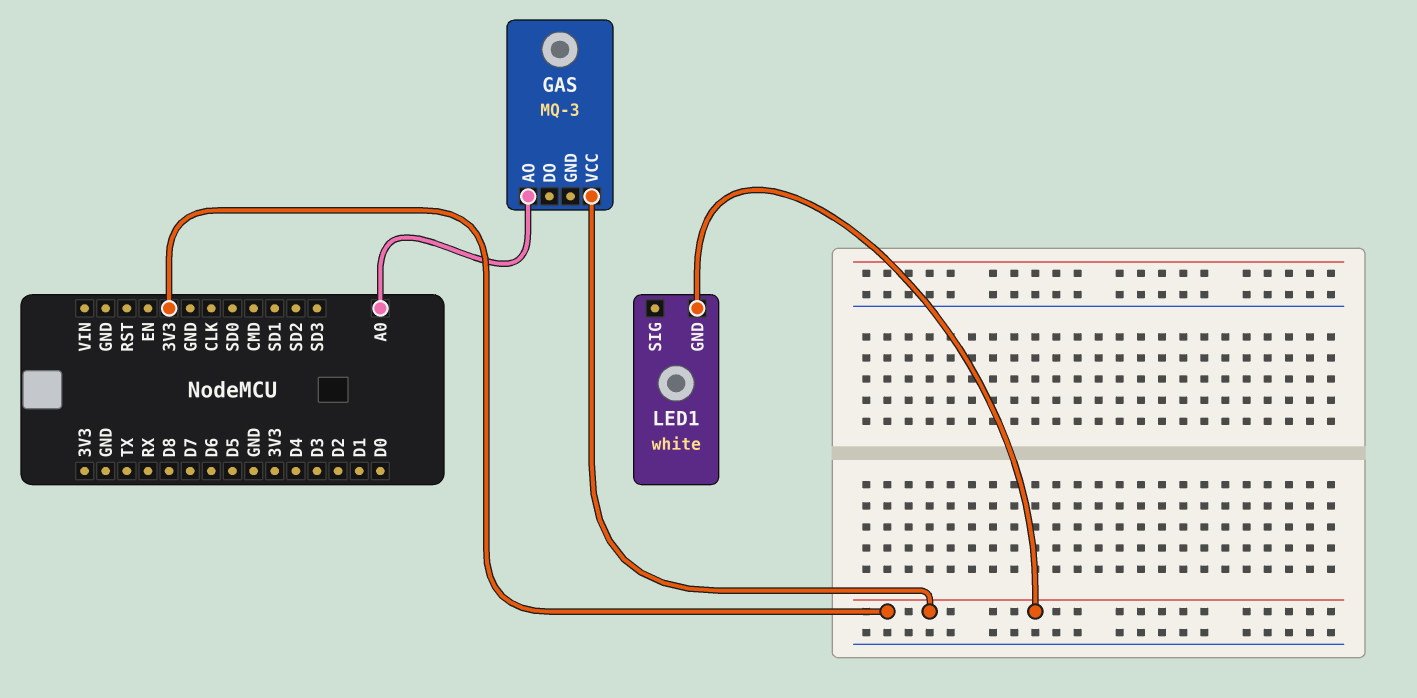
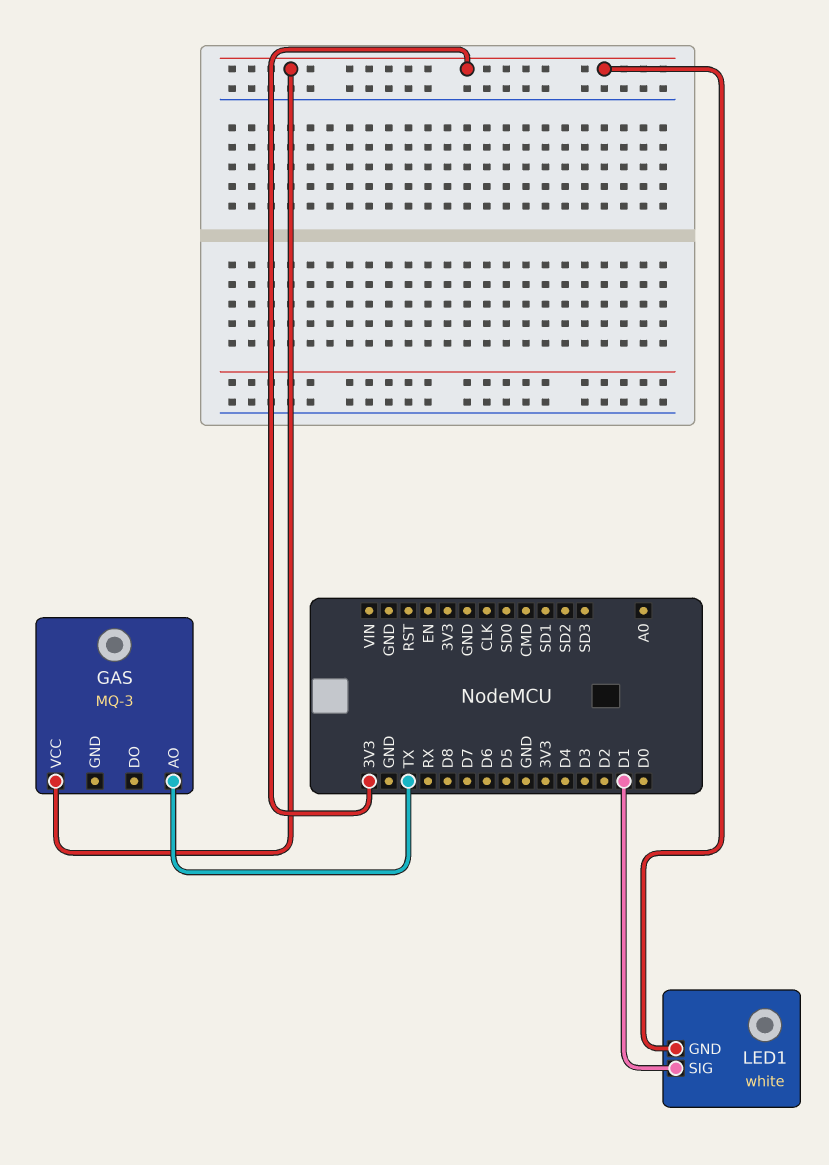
GAS pin AO: A0 -> TX
LED1 pin SIG: none -> D1

